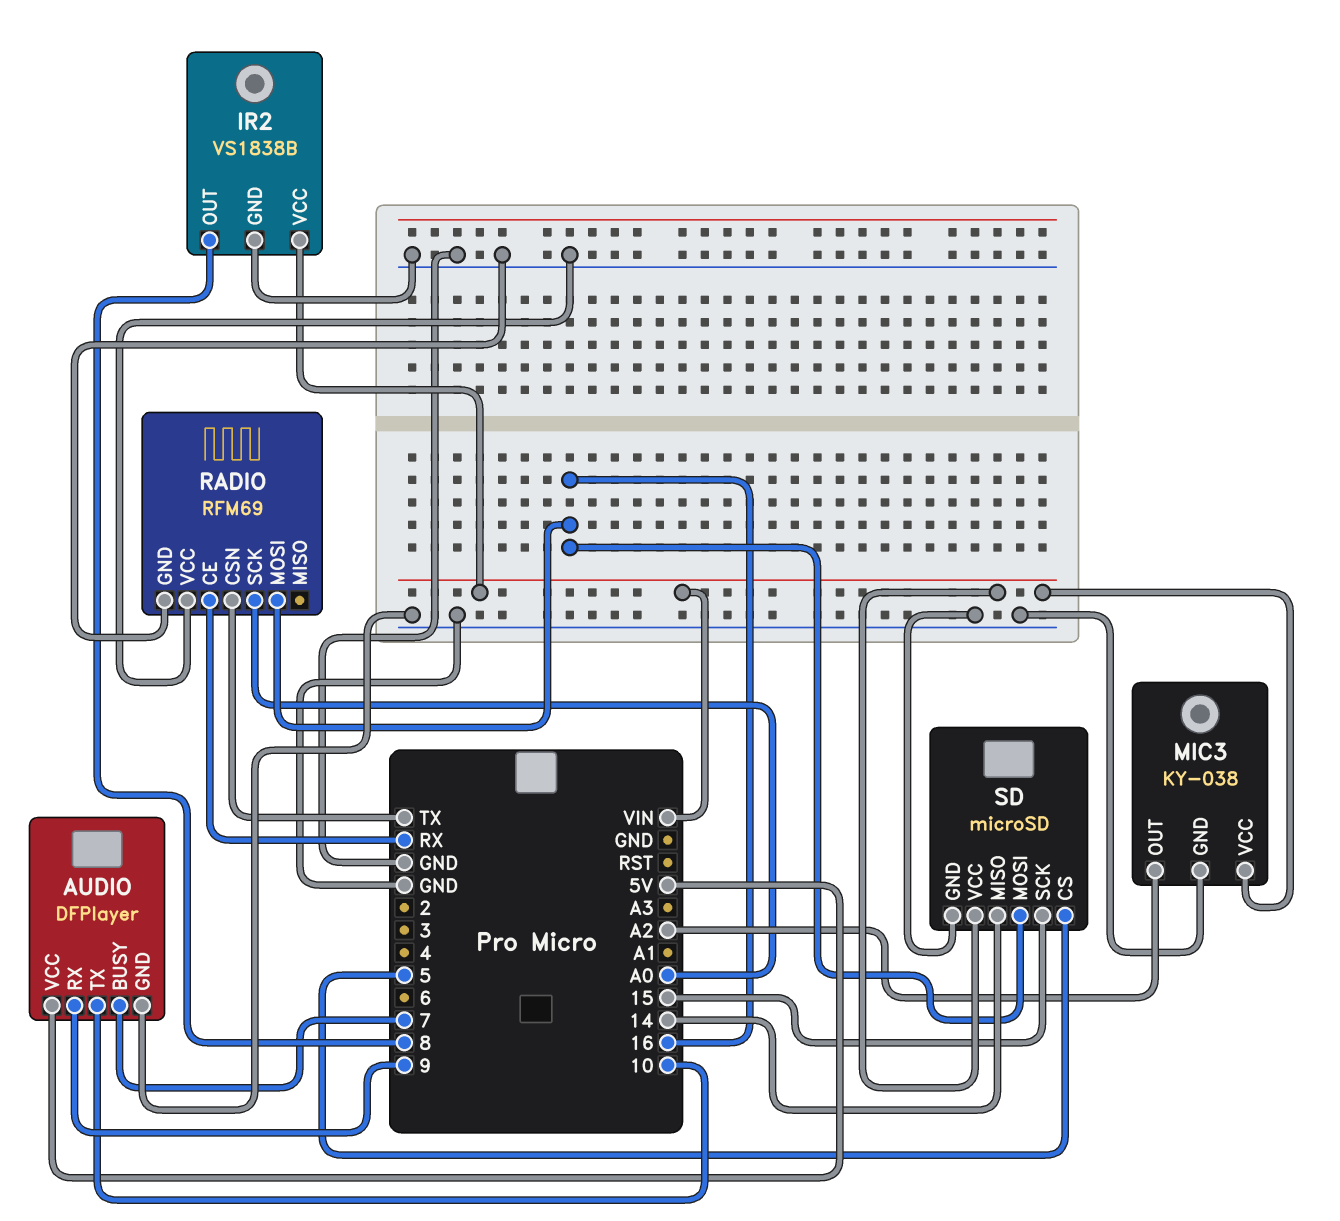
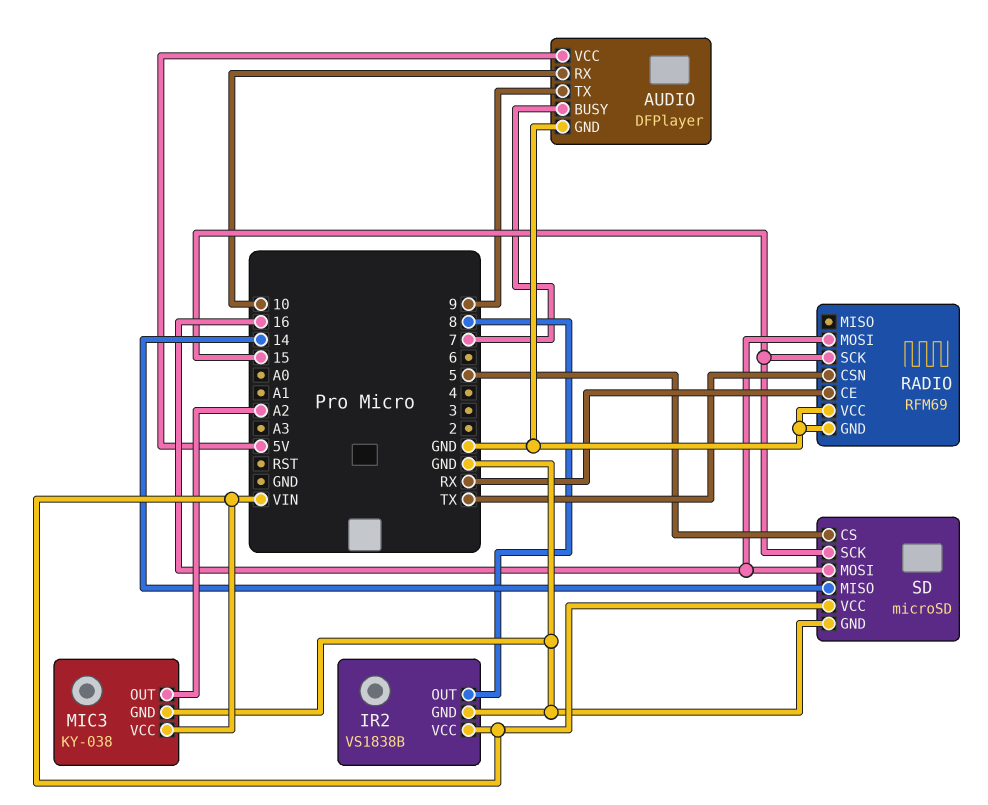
AUDIO pin RX: 9 -> 10
AUDIO pin TX: 10 -> 9
RADIO pin SCK: A0 -> 15

